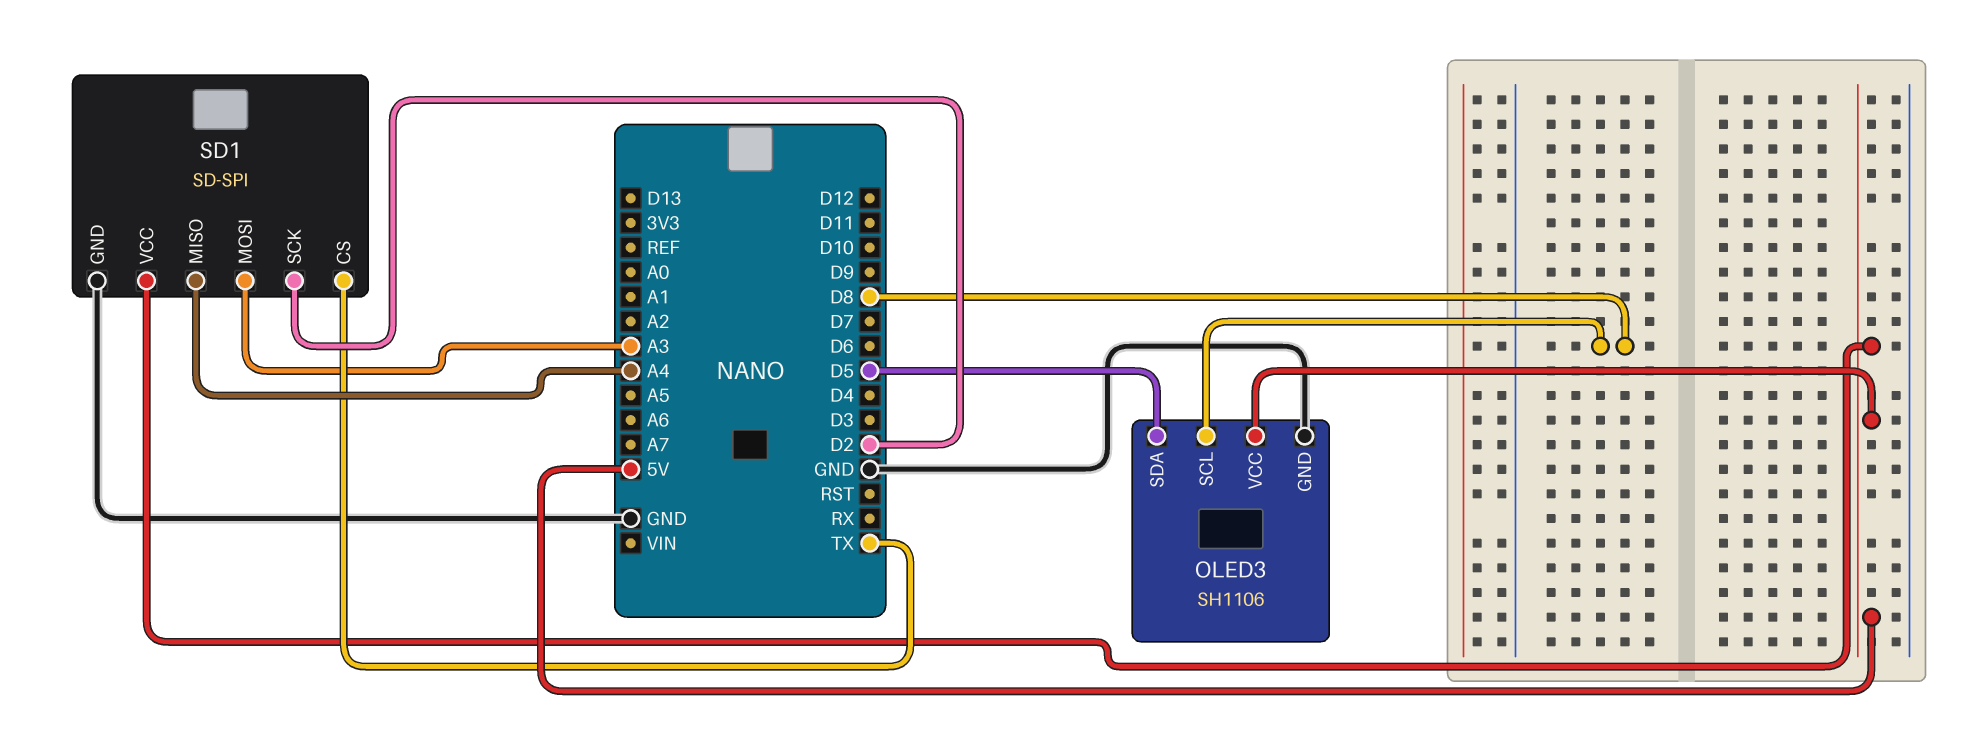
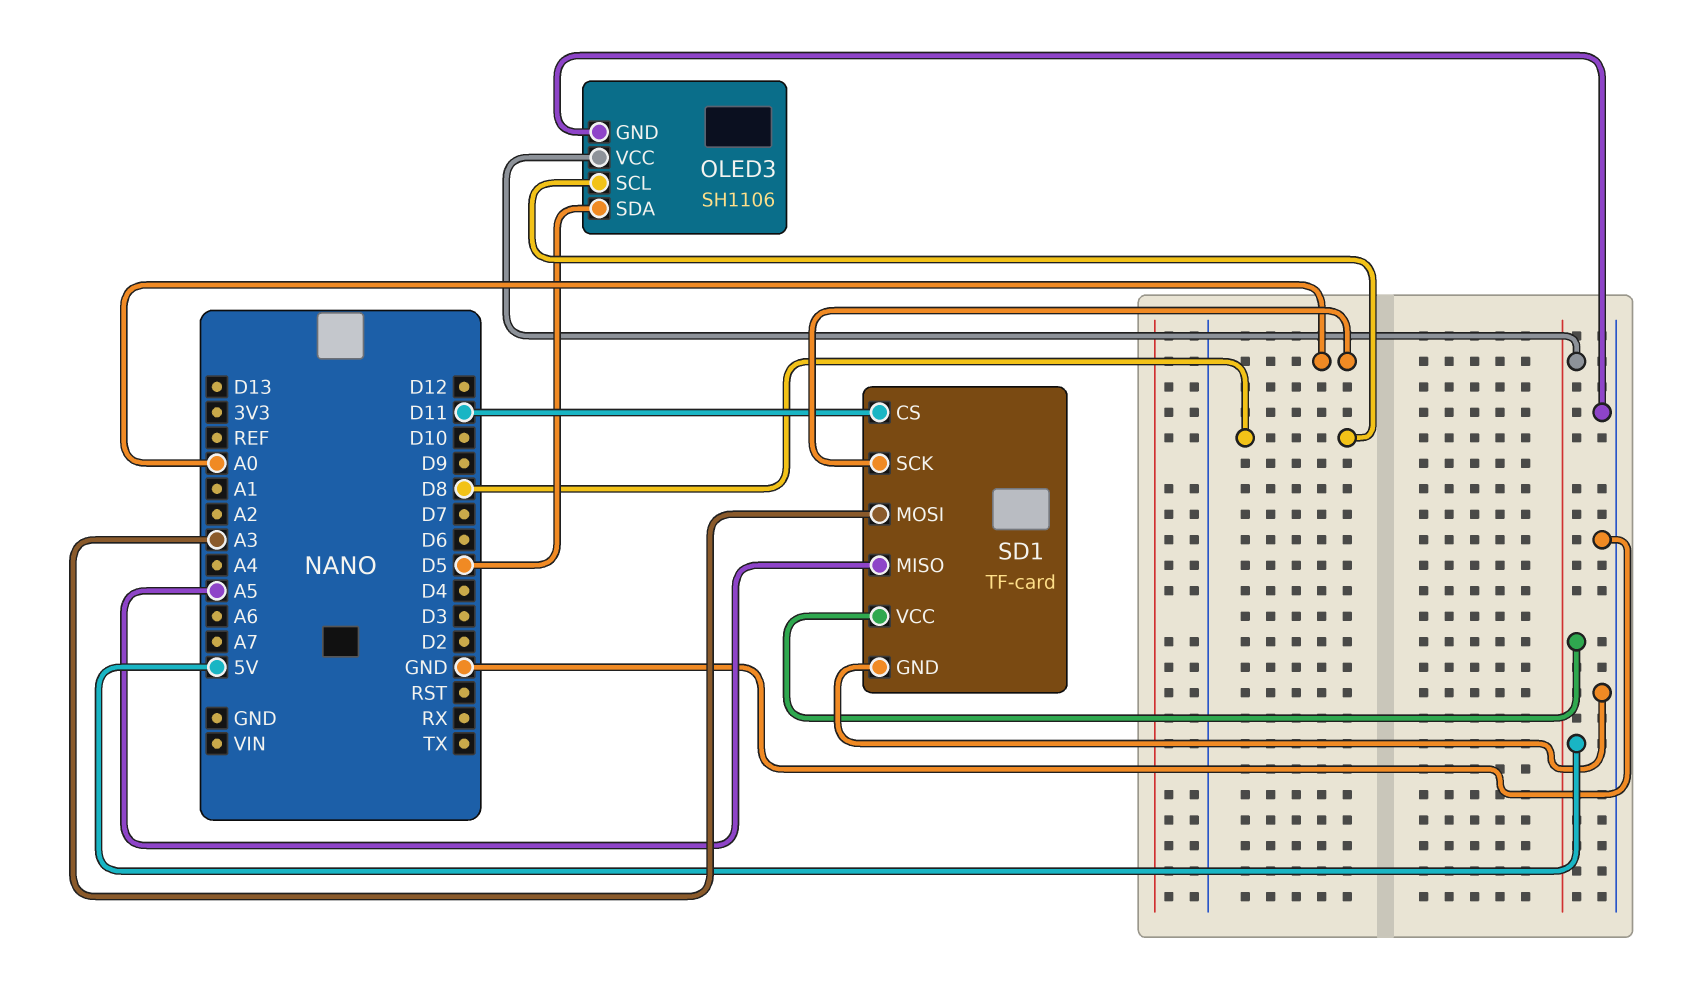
SD1: SD-SPI -> TF-card
SD1 pin CS: TX -> D11
SD1 pin MISO: A4 -> A5
SD1 pin SCK: D2 -> A0

